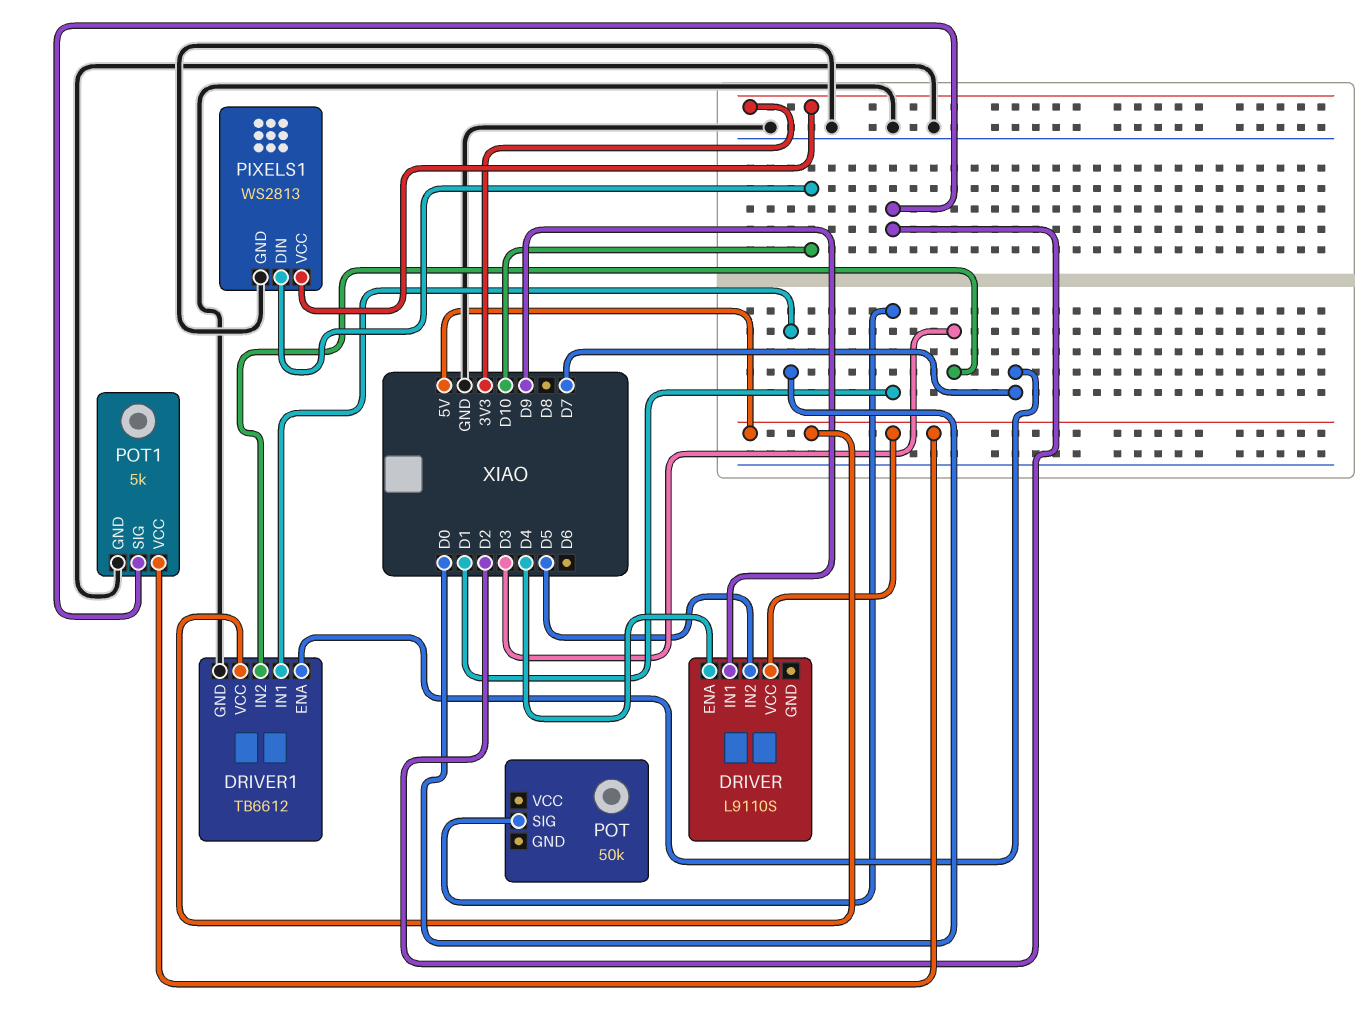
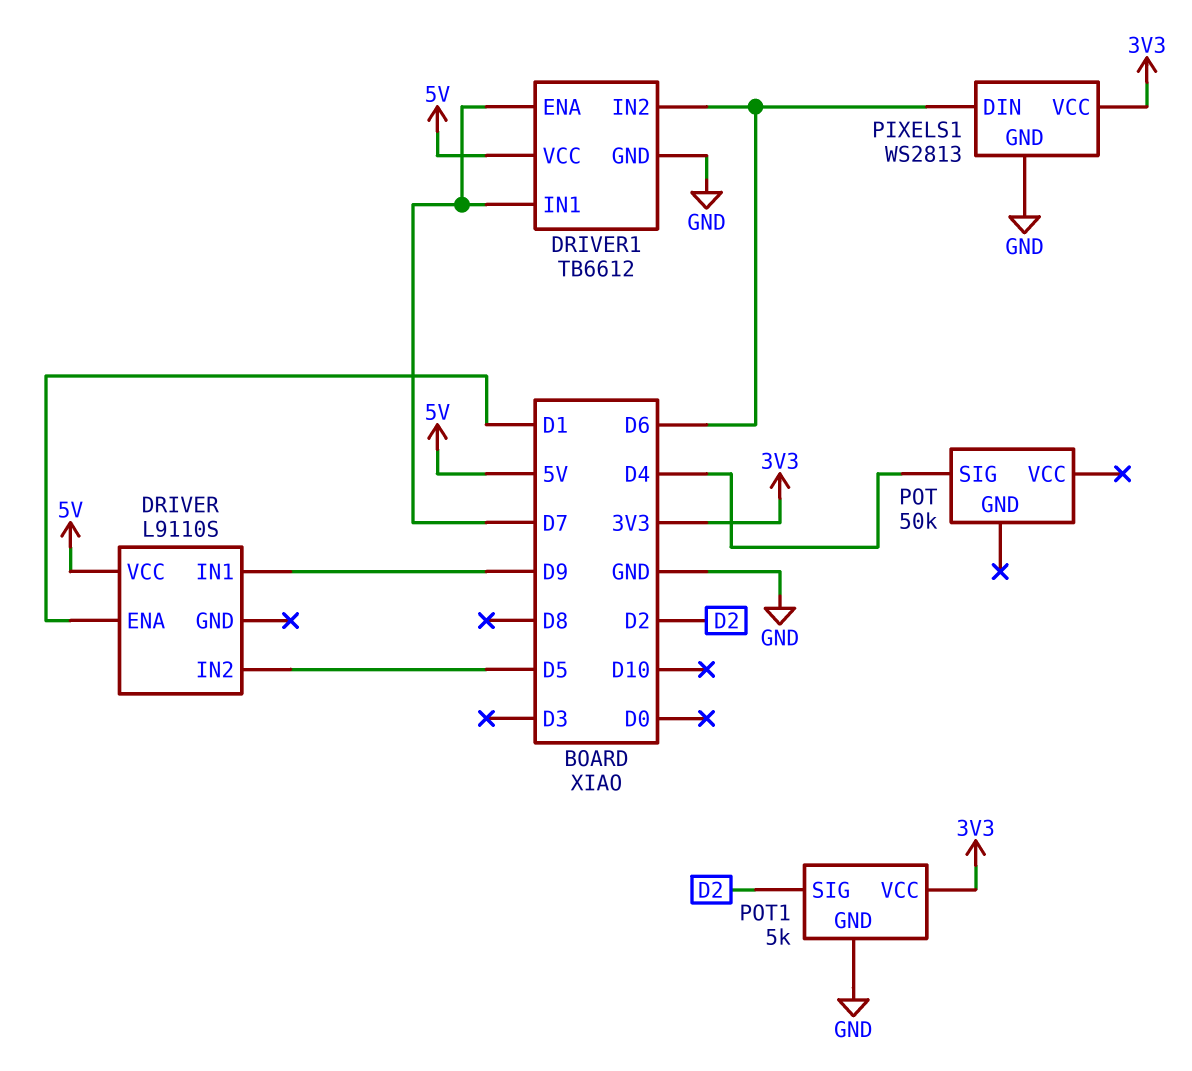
DRIVER pin ENA: D4 -> D1
DRIVER1 pin IN1: D0 -> D7
DRIVER1 pin IN2: D3 -> D6
PIXELS1 pin DIN: D10 -> D6
POT pin SIG: D1 -> D4
POT1 pin VCC: 5V -> 3V3

